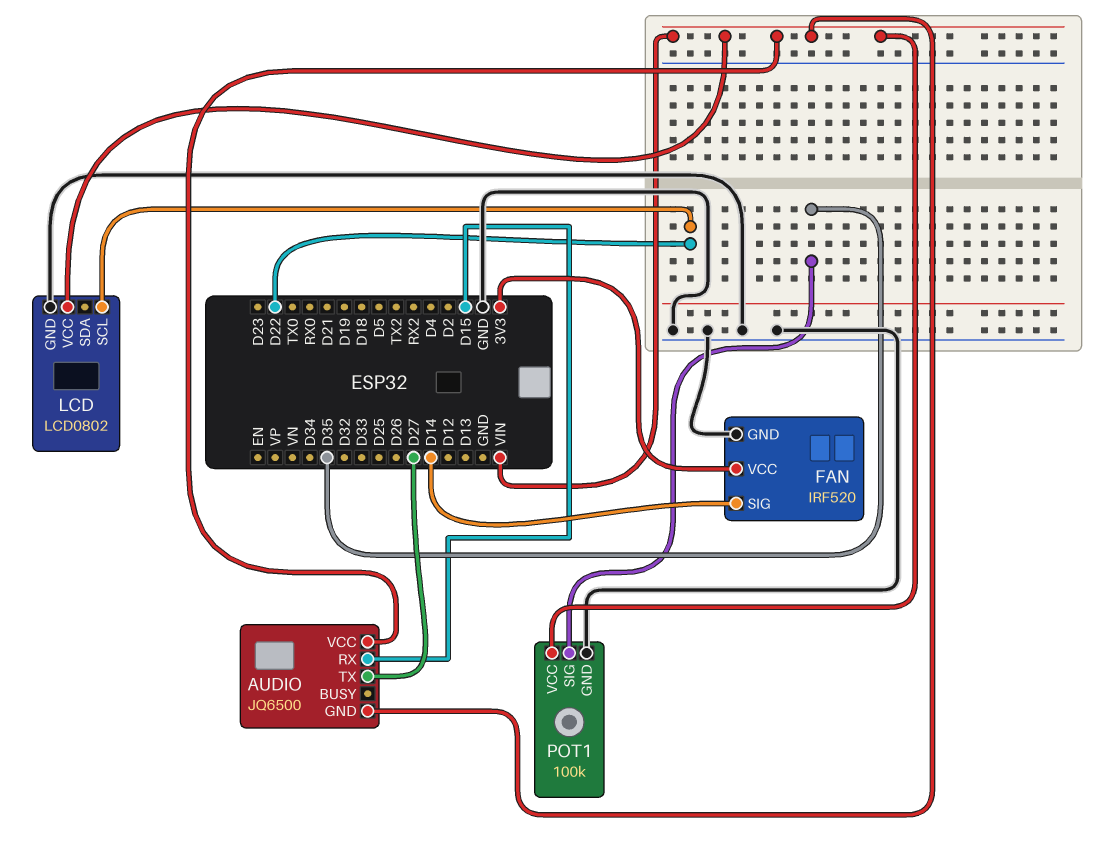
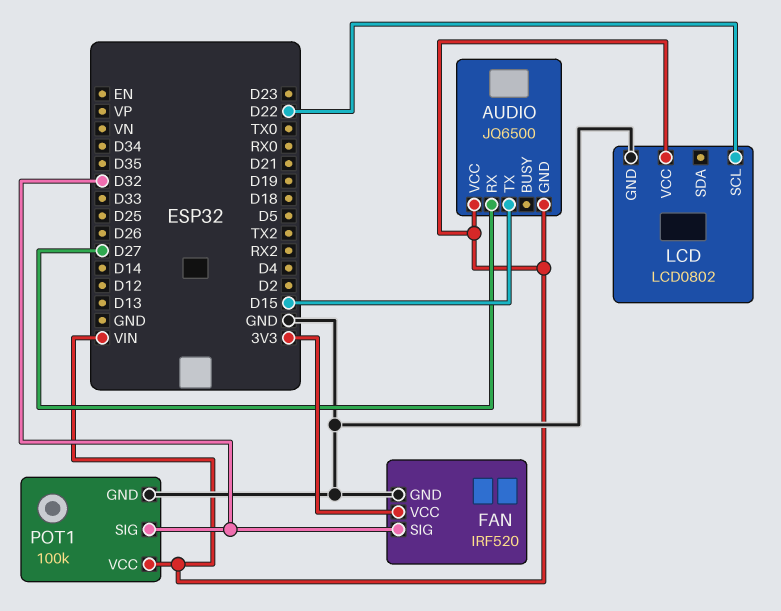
AUDIO pin RX: D15 -> D27
AUDIO pin TX: D27 -> D15
FAN pin SIG: D14 -> D32
POT1 pin SIG: D35 -> D32

